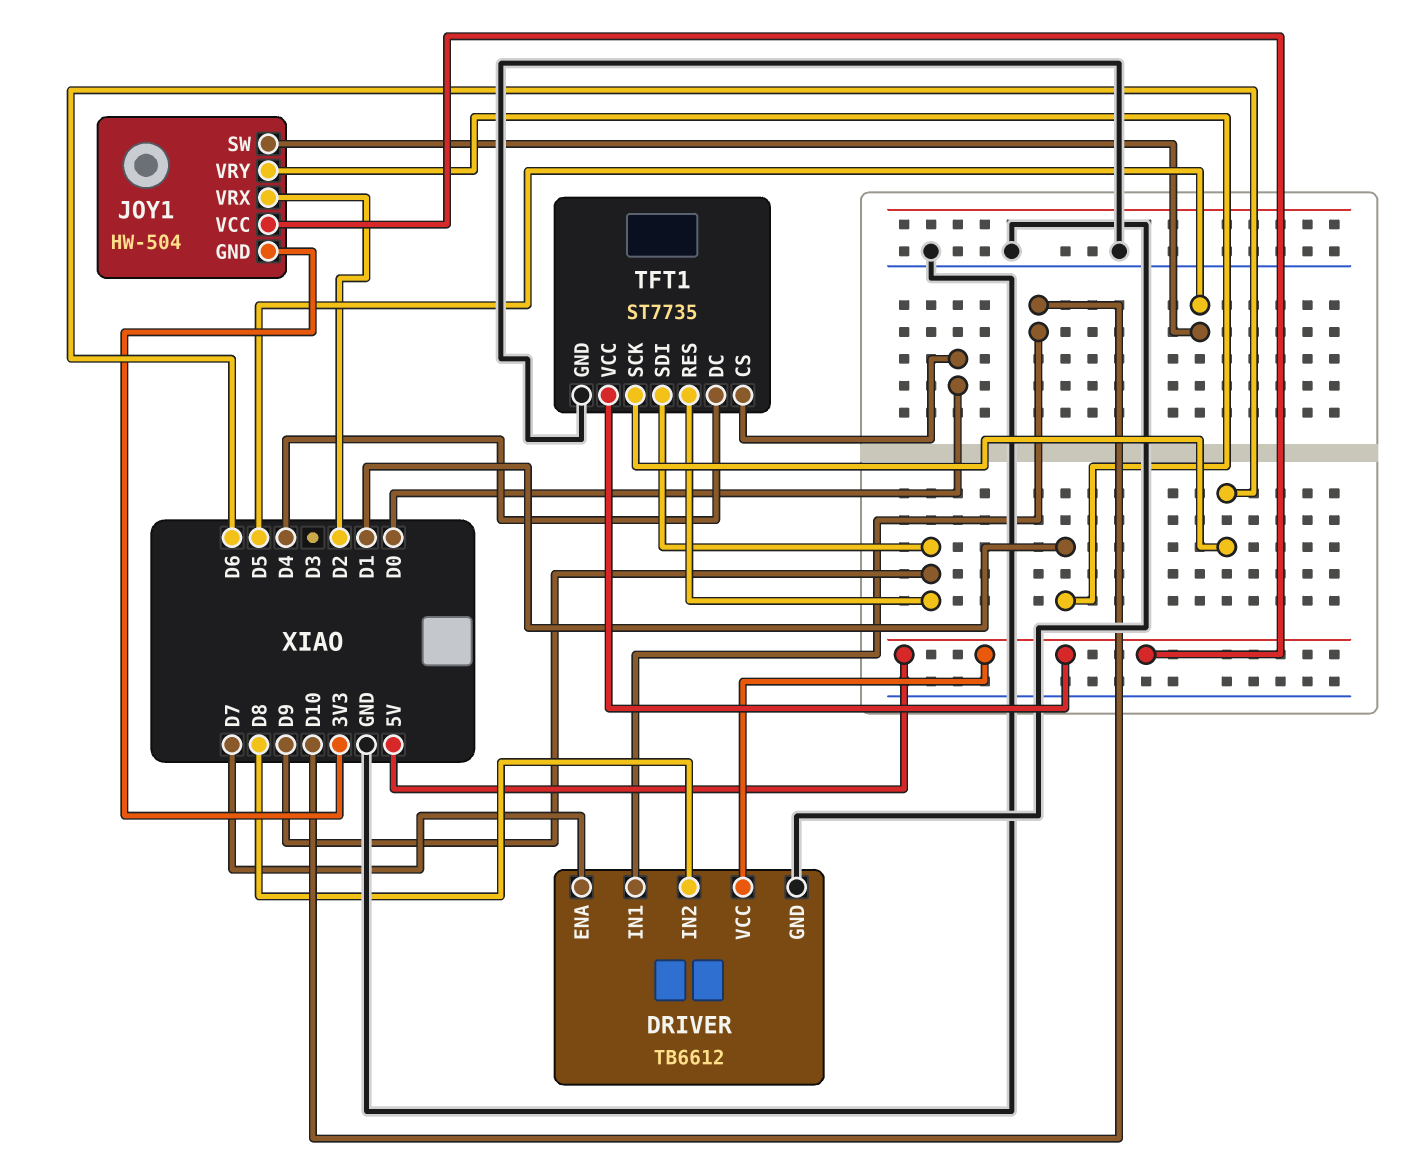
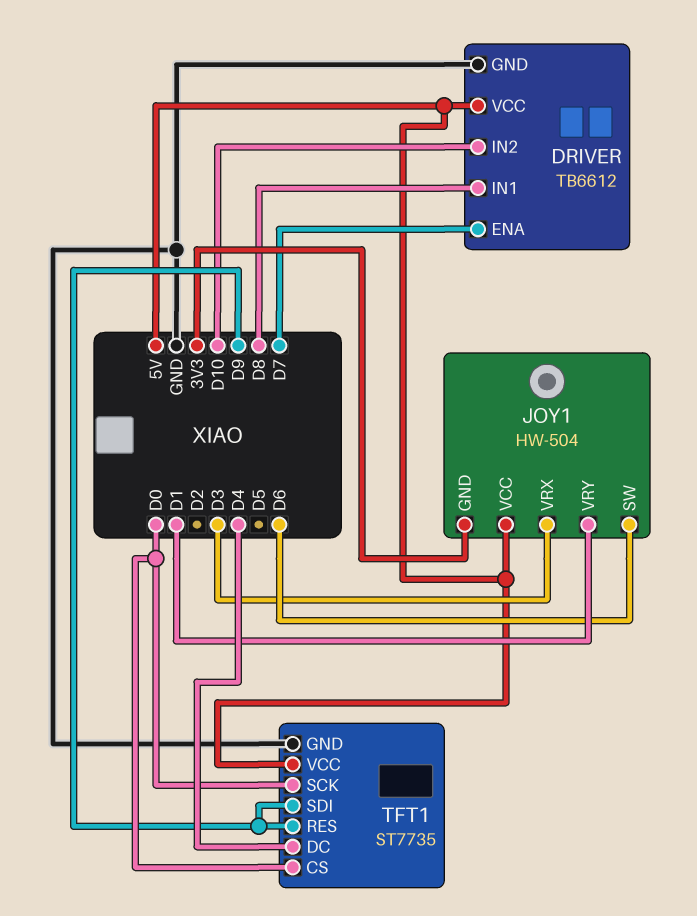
DRIVER pin IN1: D10 -> D8
DRIVER pin IN2: D8 -> D10
JOY1 pin SW: D5 -> D6
JOY1 pin VRX: D2 -> D3
TFT1 pin SCK: D6 -> D0

